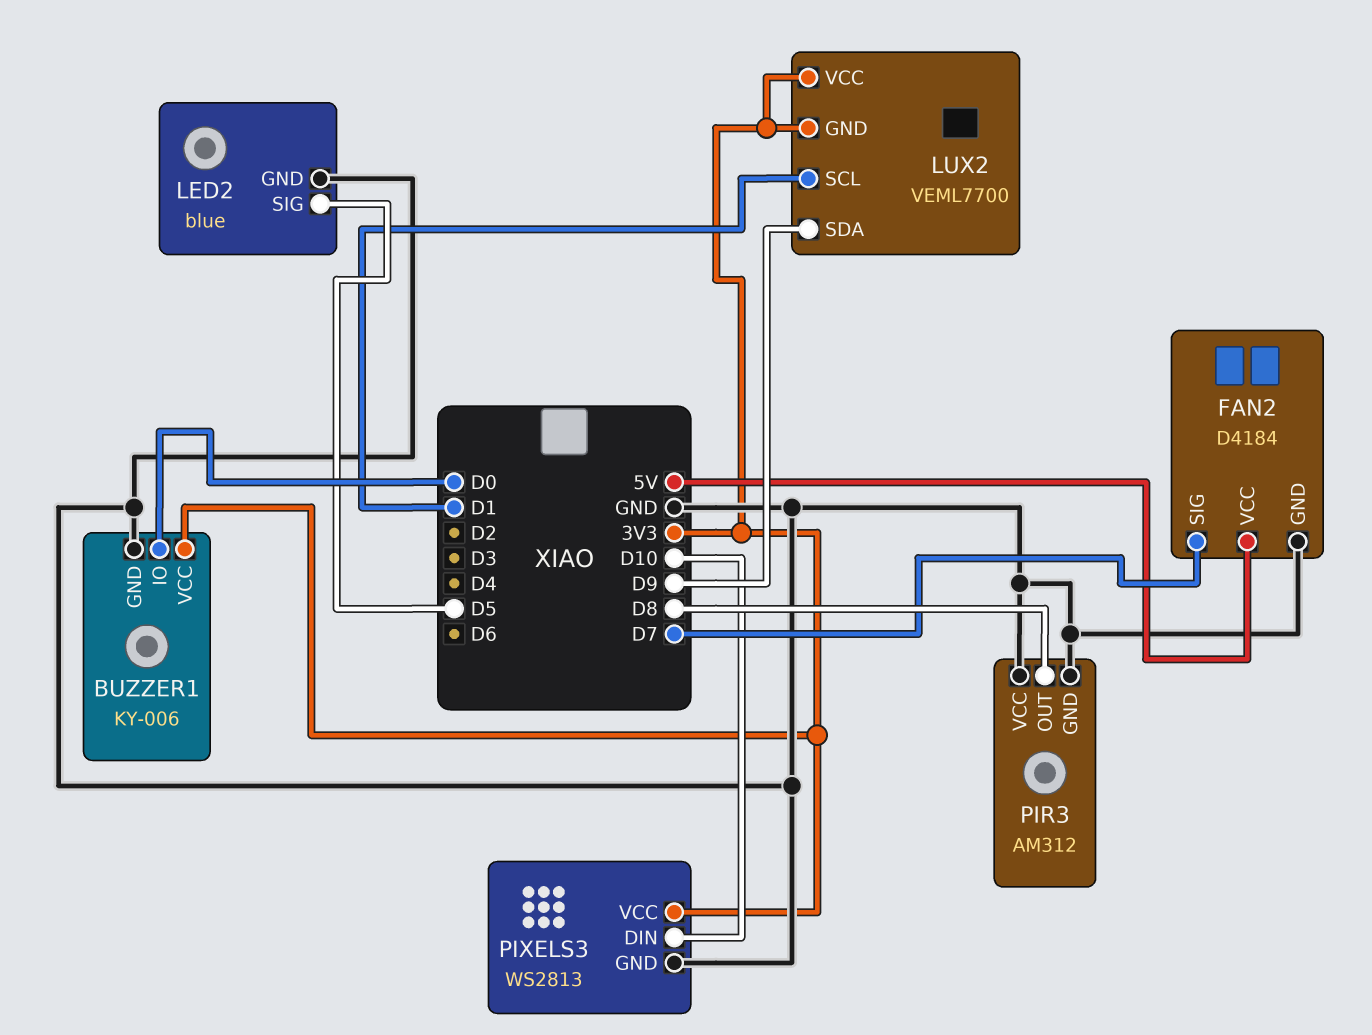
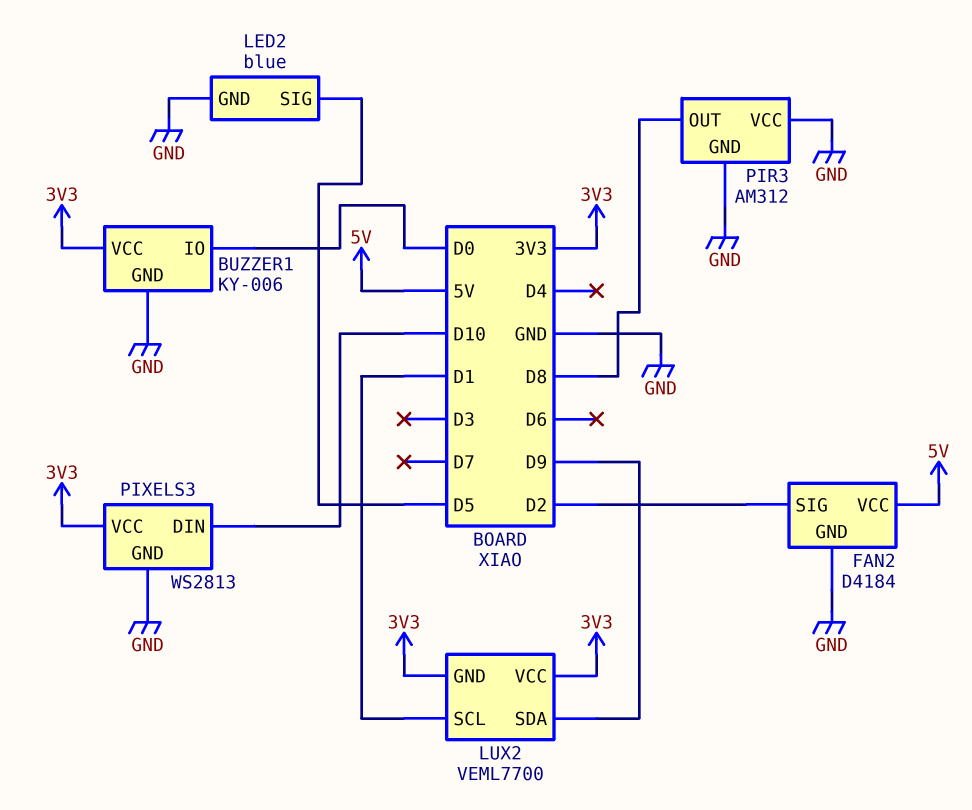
FAN2 pin SIG: D7 -> D2

